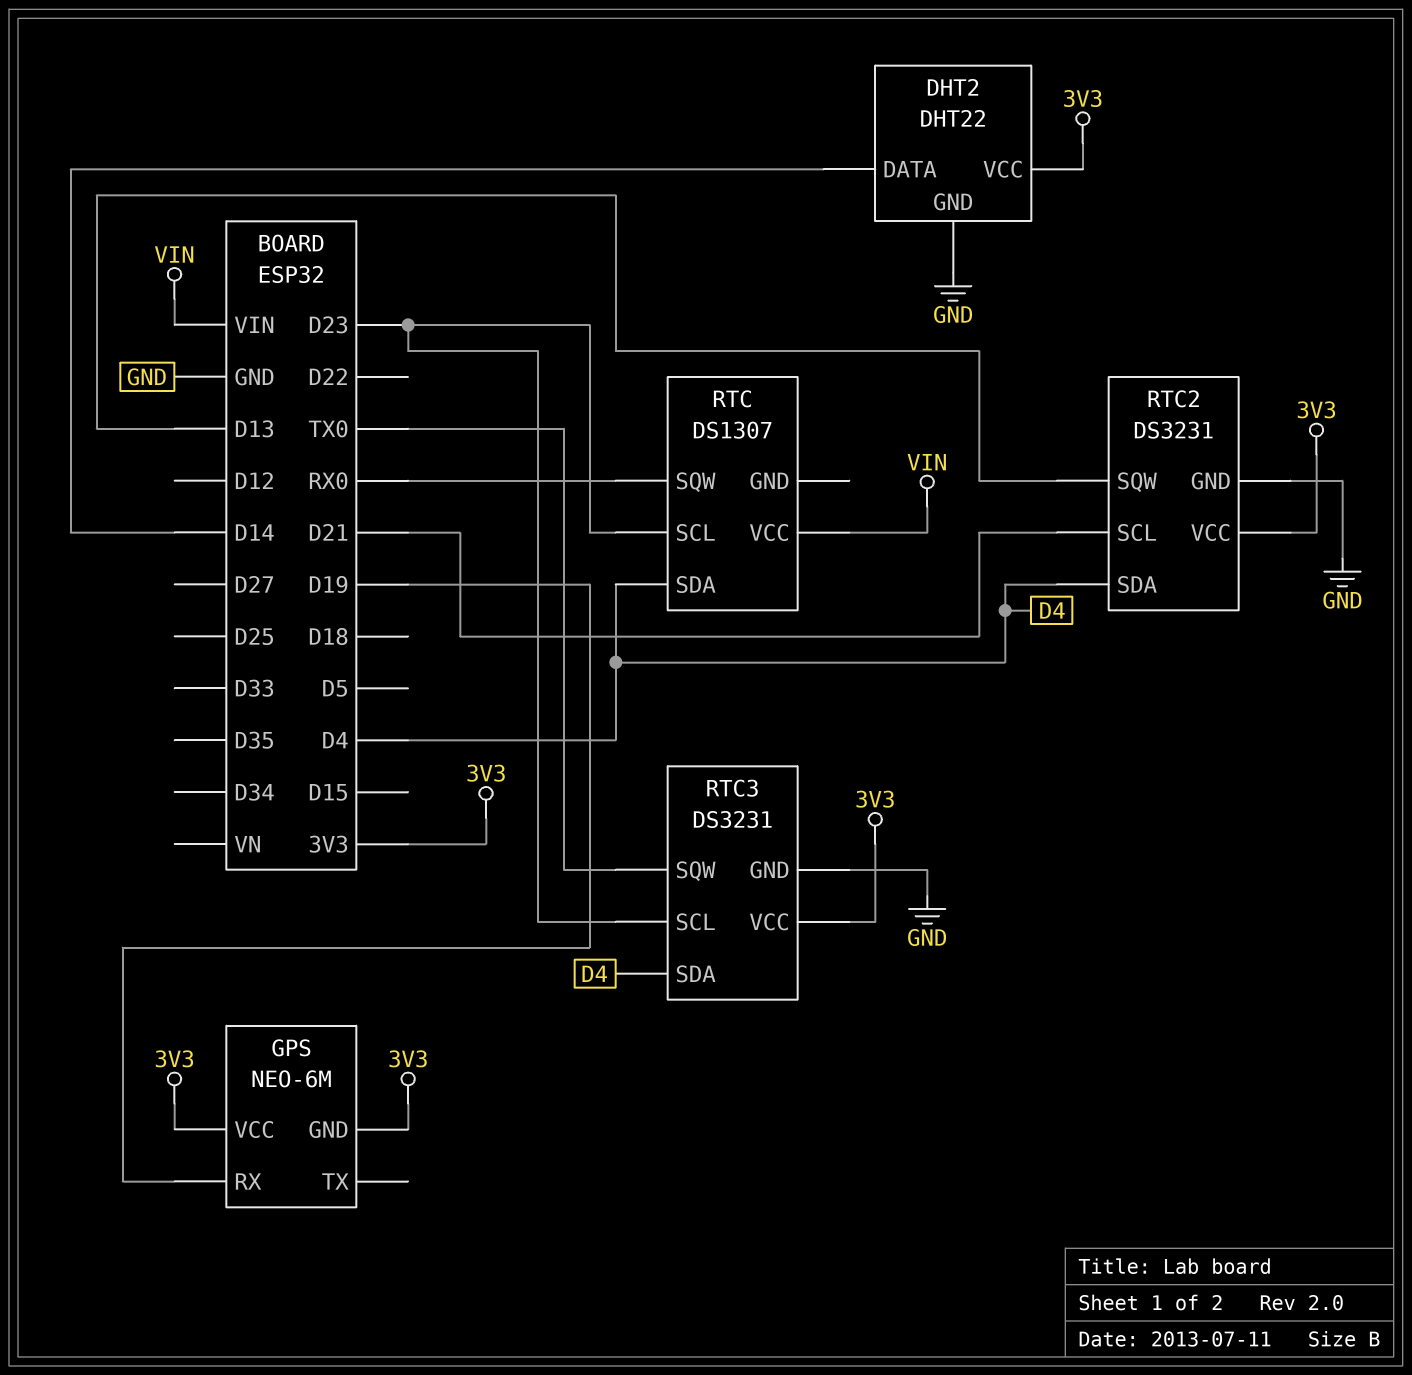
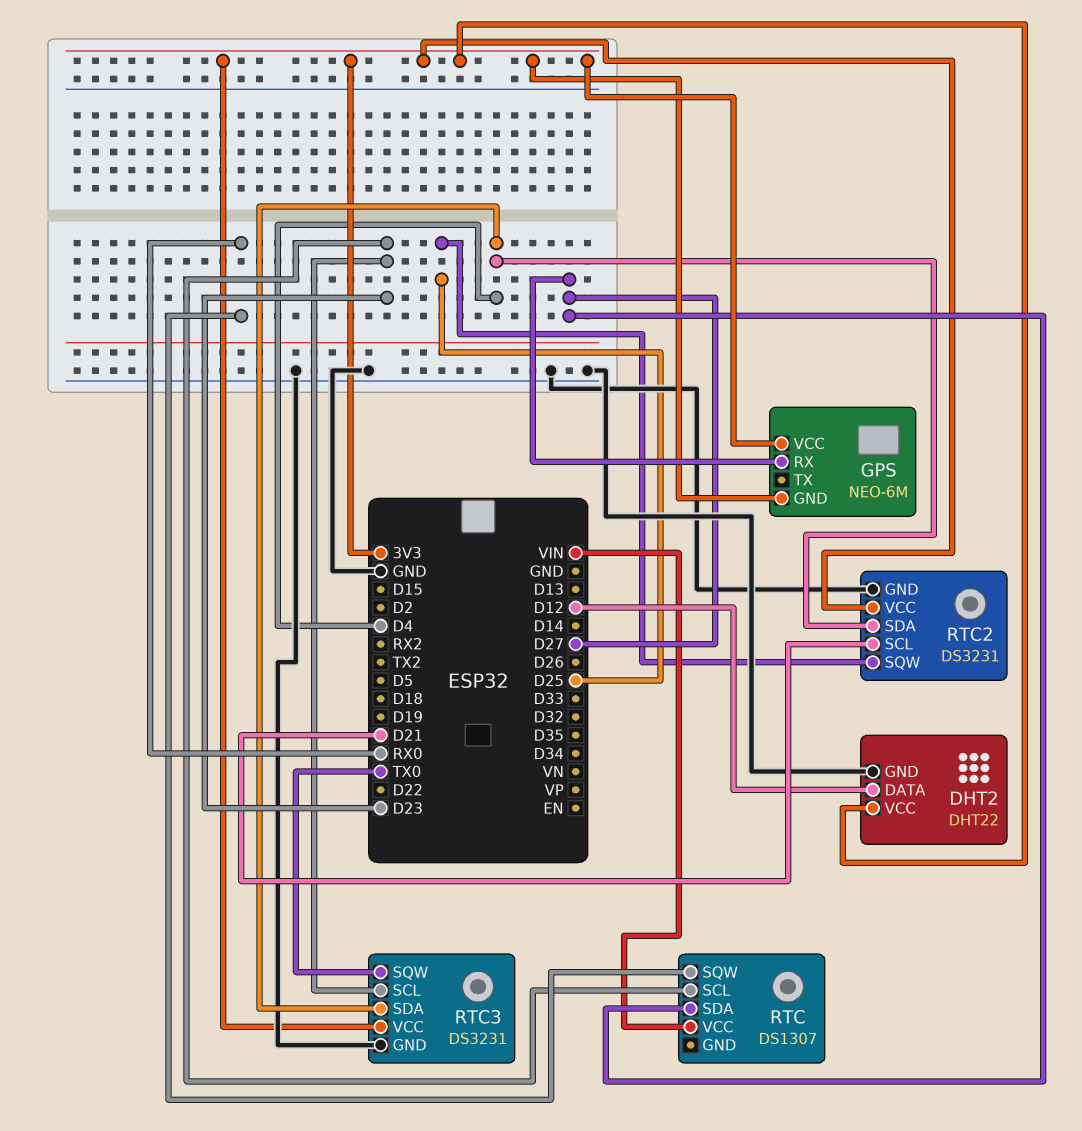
DHT2 pin DATA: D14 -> D12
GPS pin RX: D19 -> D27
RTC pin SDA: D4 -> D27
RTC2 pin SQW: D13 -> D25

